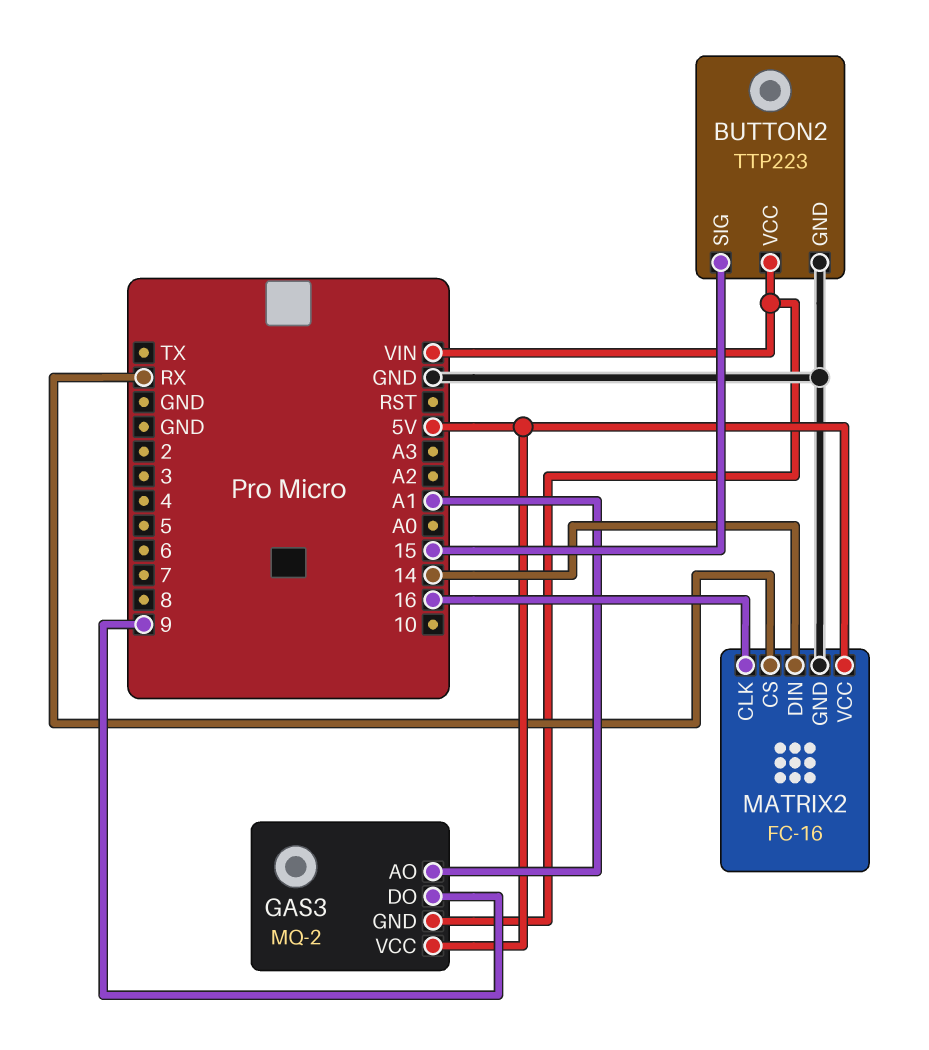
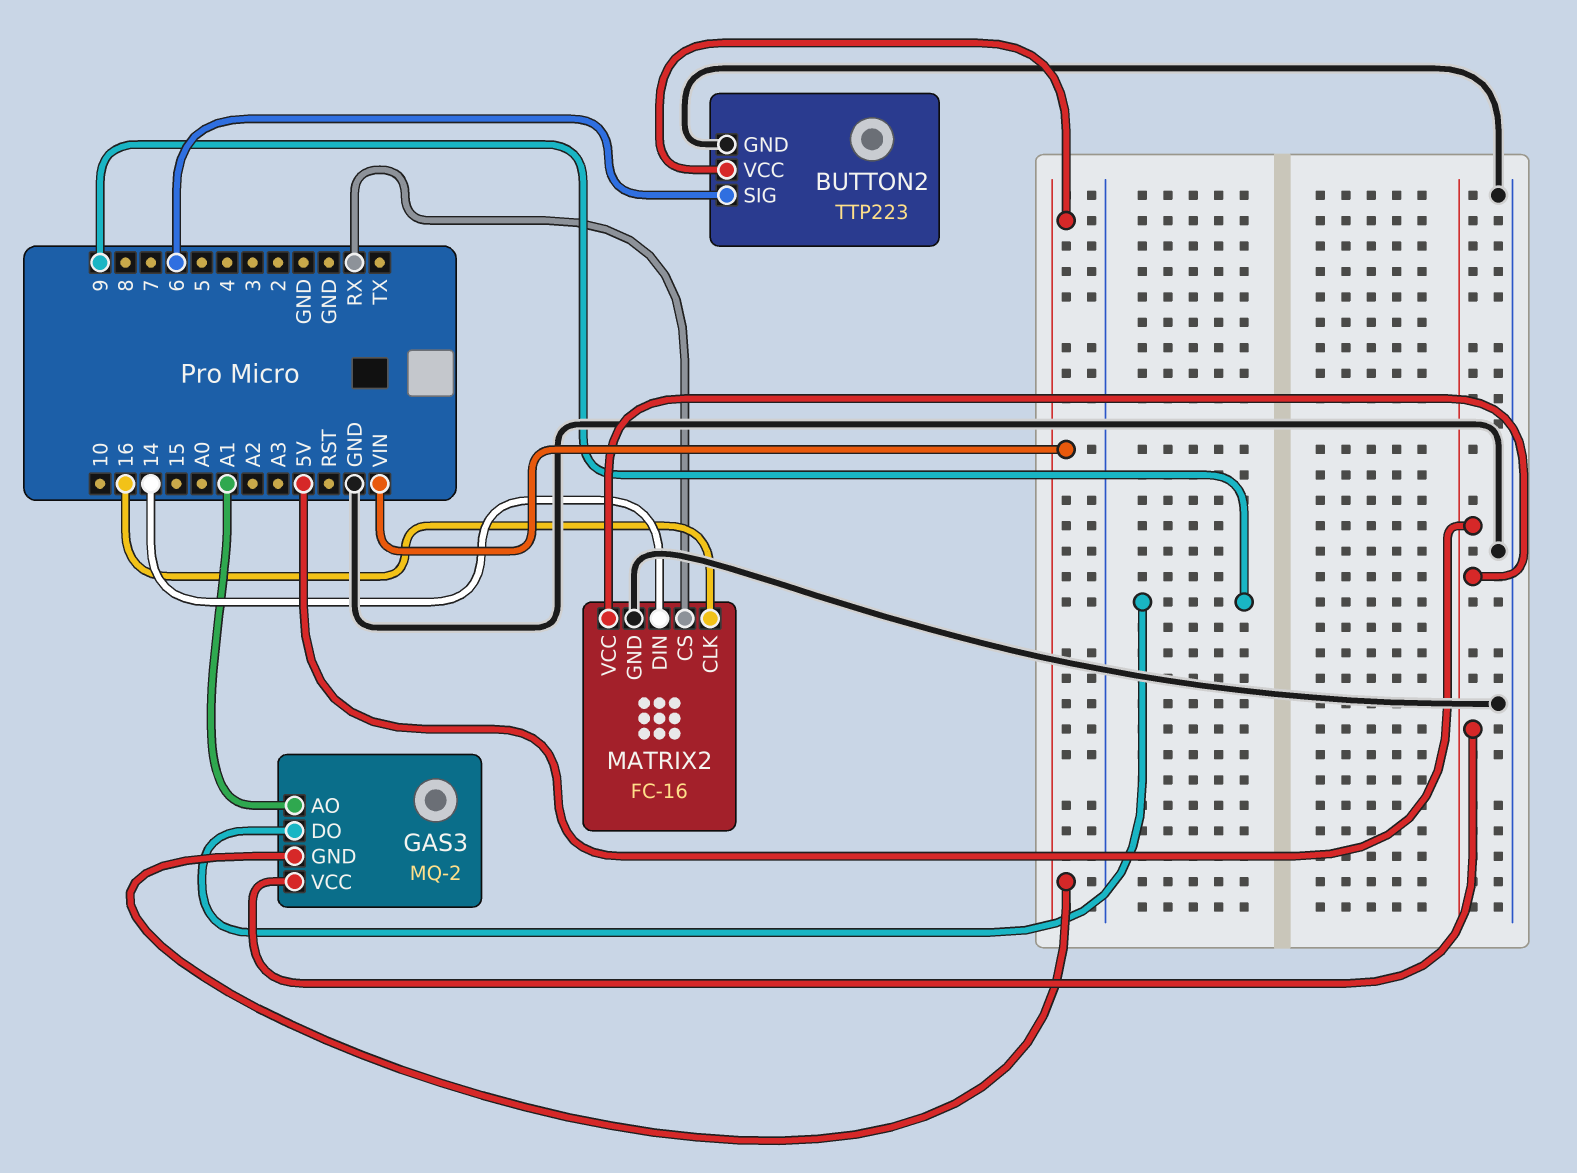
BUTTON2 pin SIG: 15 -> 6

